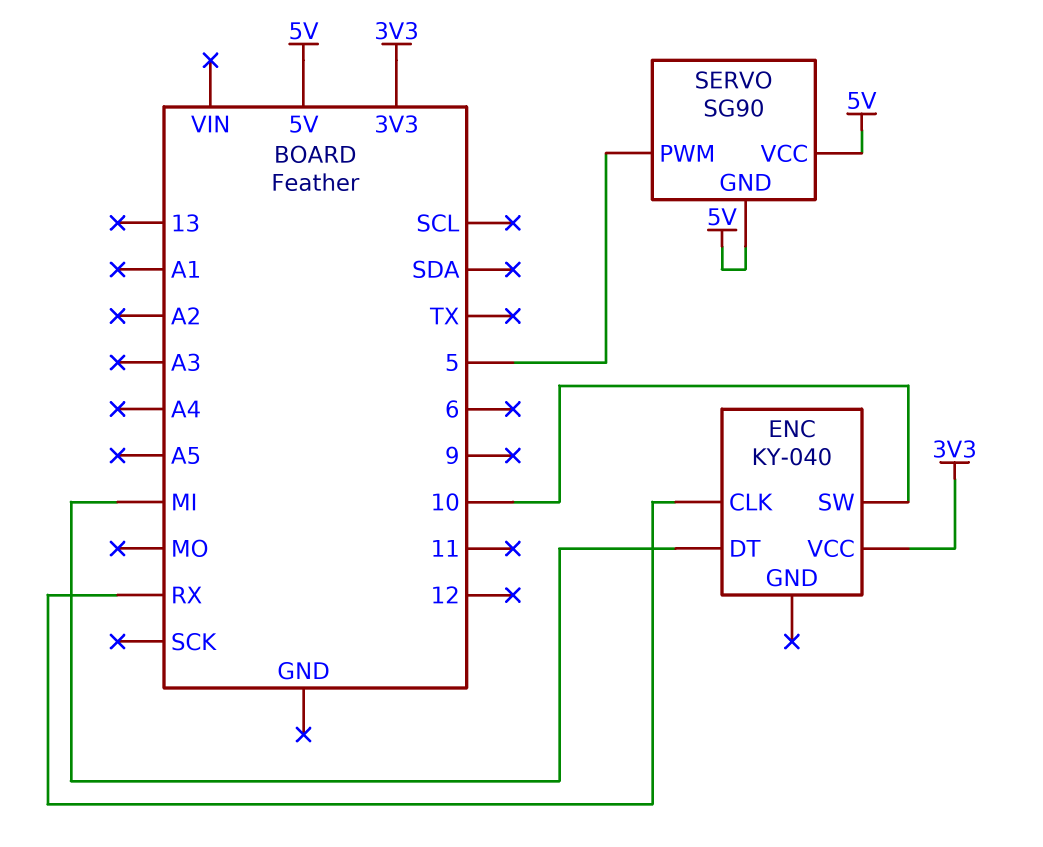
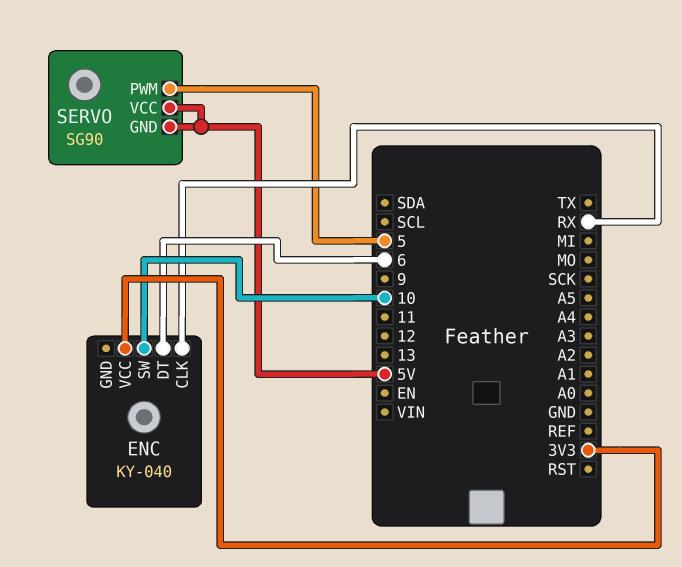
ENC pin DT: MI -> 6

